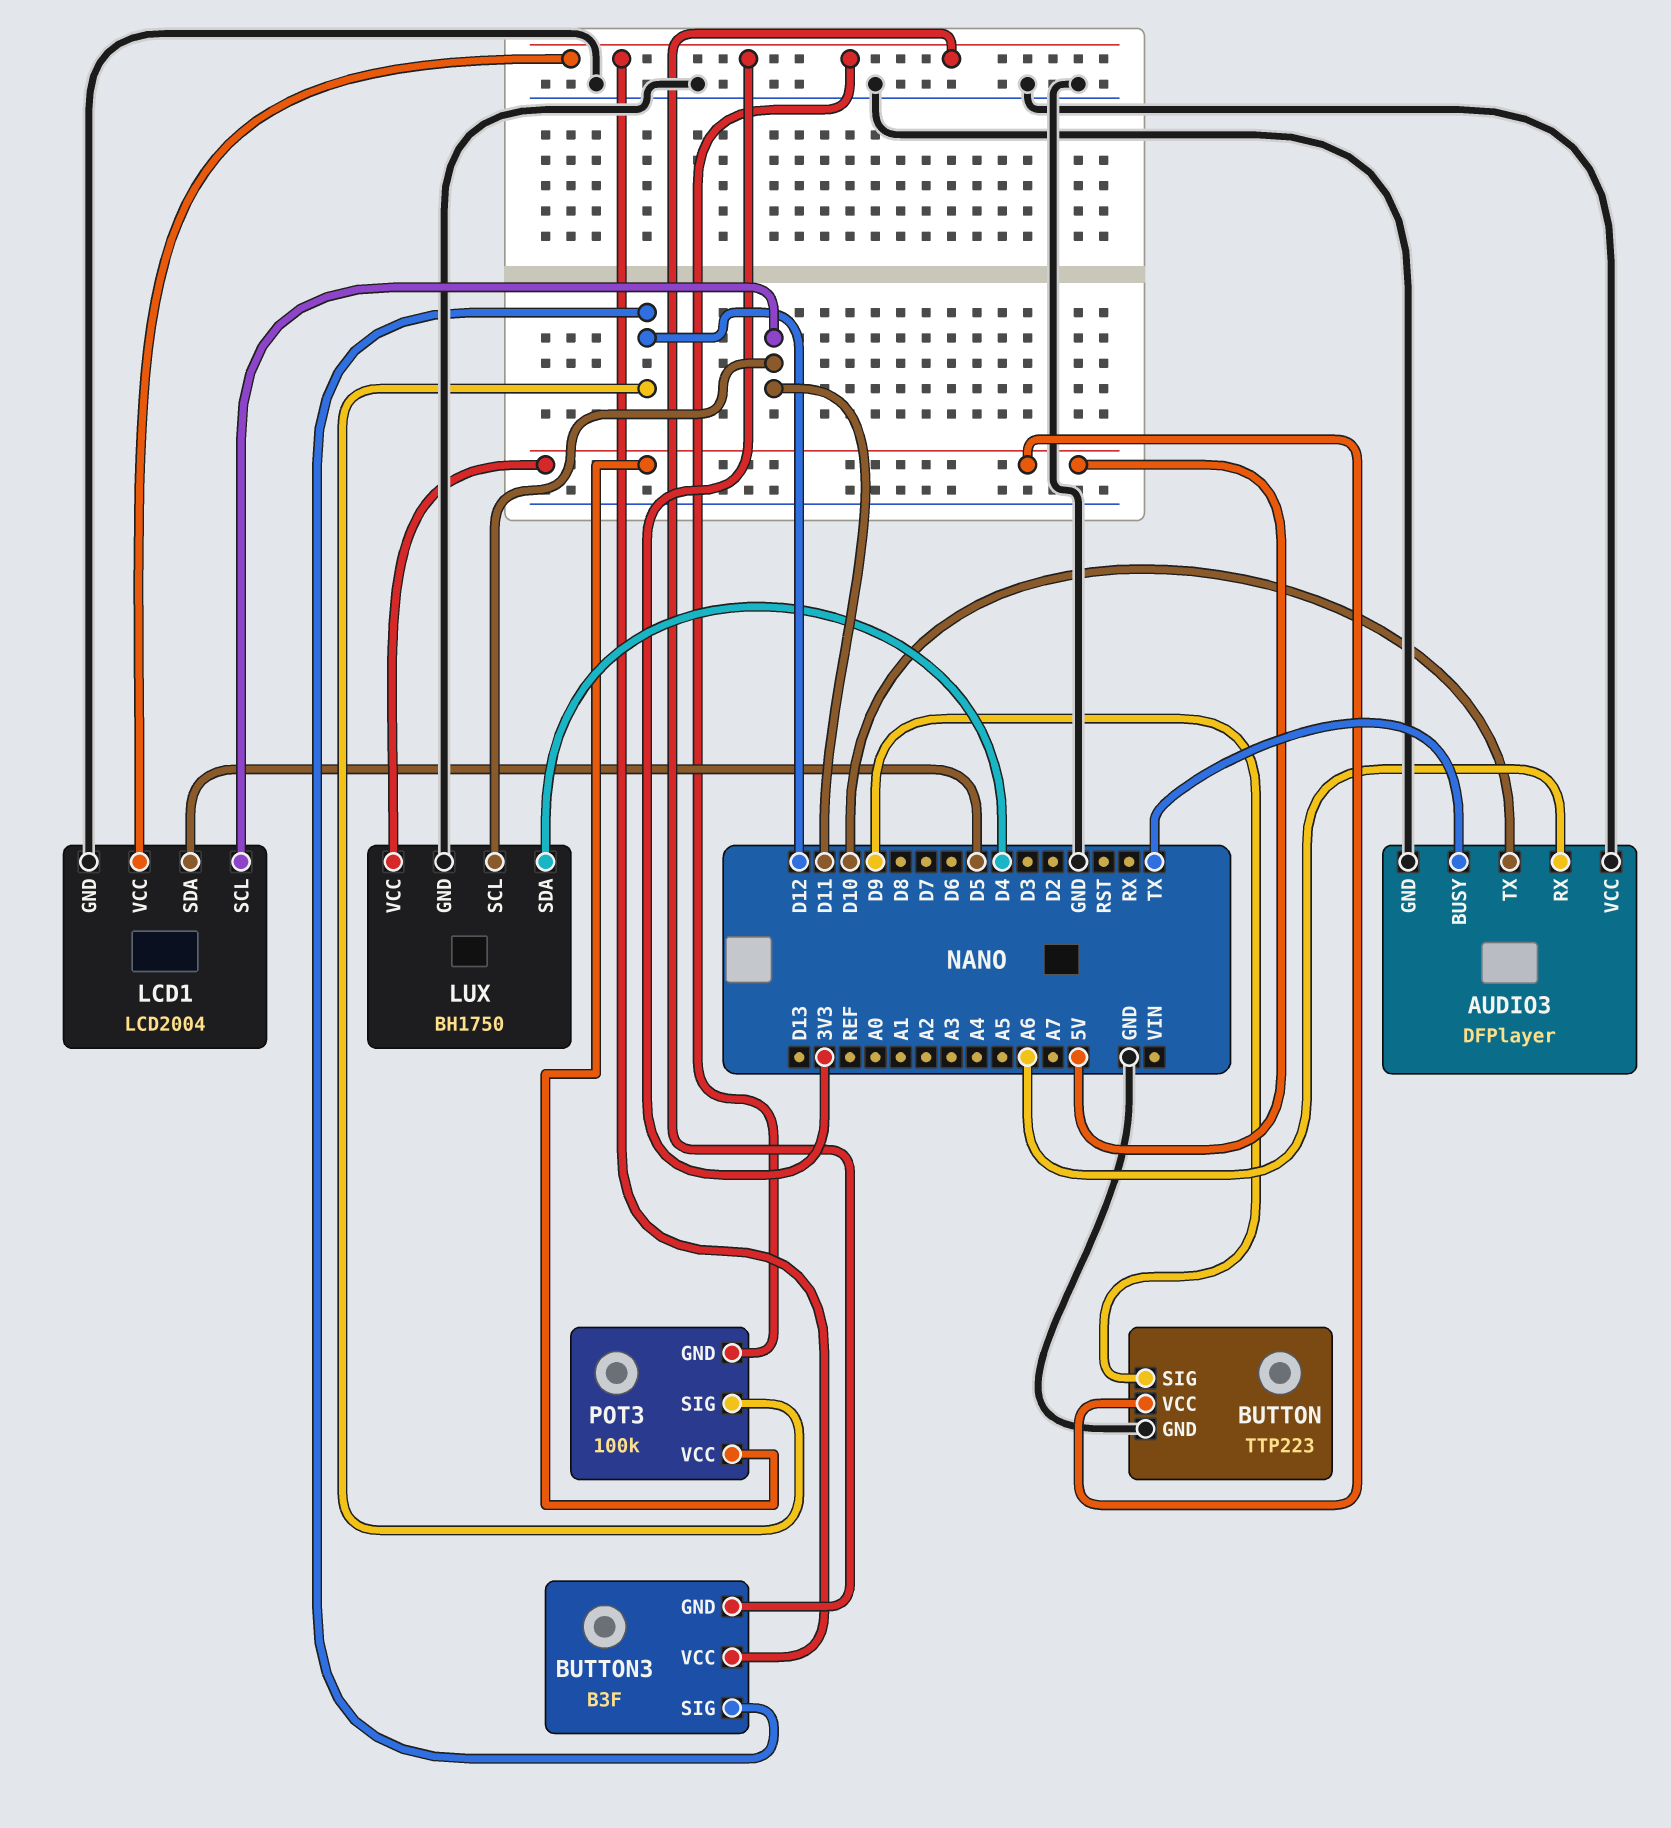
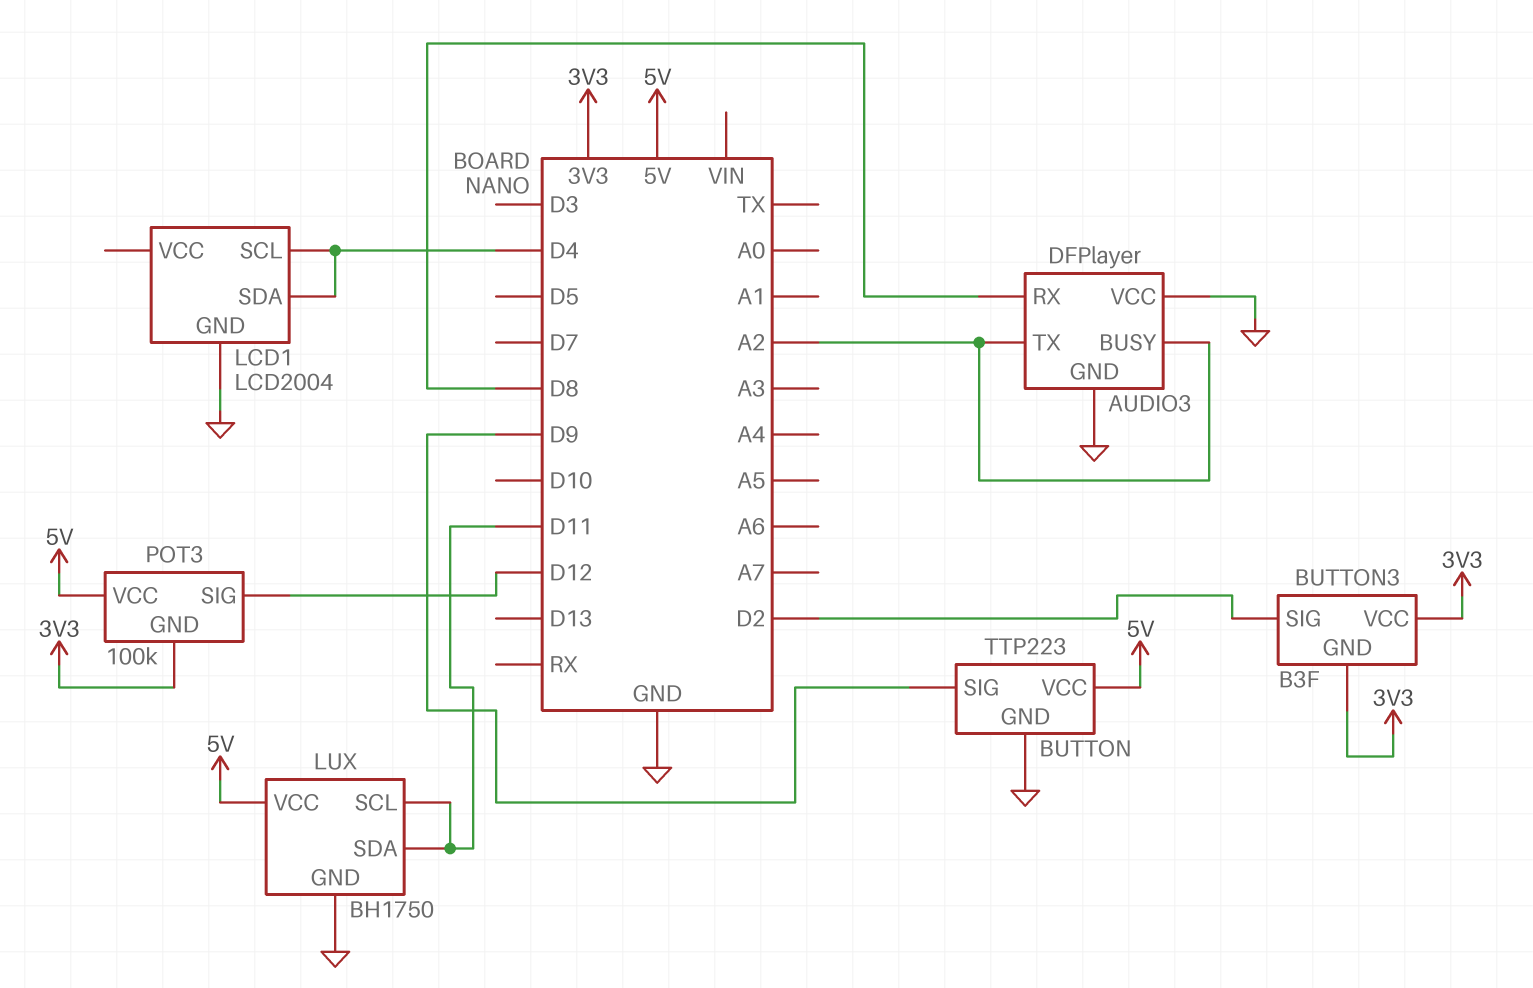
AUDIO3 pin BUSY: TX -> A2
AUDIO3 pin RX: A6 -> D8
AUDIO3 pin TX: D10 -> A2
BUTTON3 pin SIG: D12 -> D2
LCD1 pin SCL: D11 -> D4
LCD1 pin SDA: D5 -> D4
LCD1 pin VCC: 3V3 -> none
LUX pin SDA: D4 -> D11

